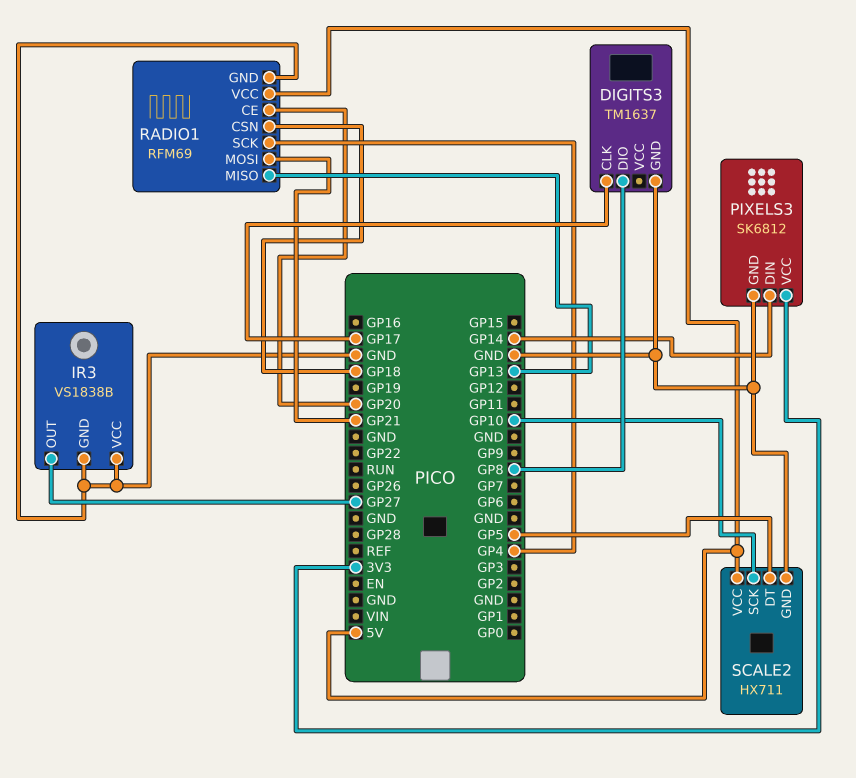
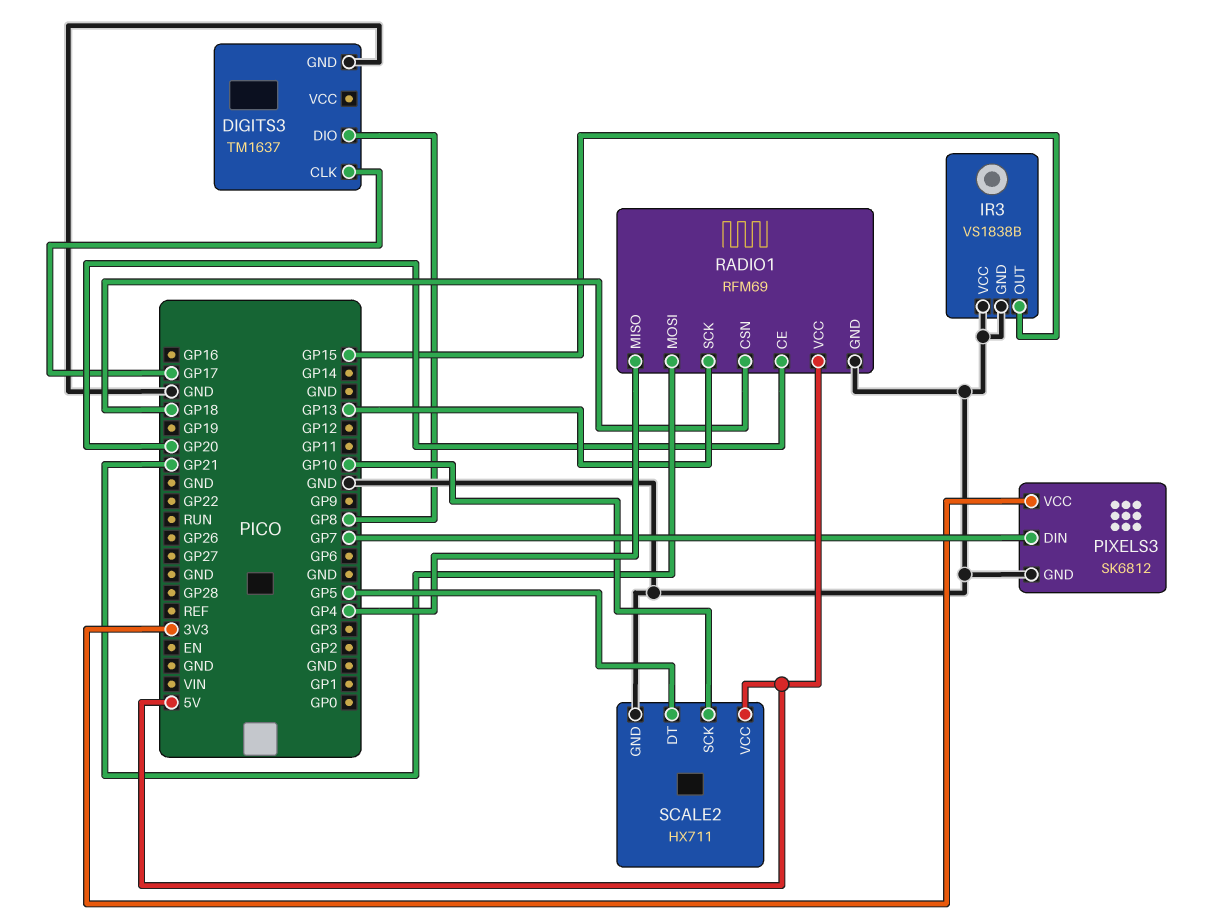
IR3 pin OUT: GP27 -> GP15
PIXELS3 pin DIN: GP14 -> GP7
RADIO1 pin MISO: GP13 -> GP4
RADIO1 pin SCK: GP4 -> GP13

